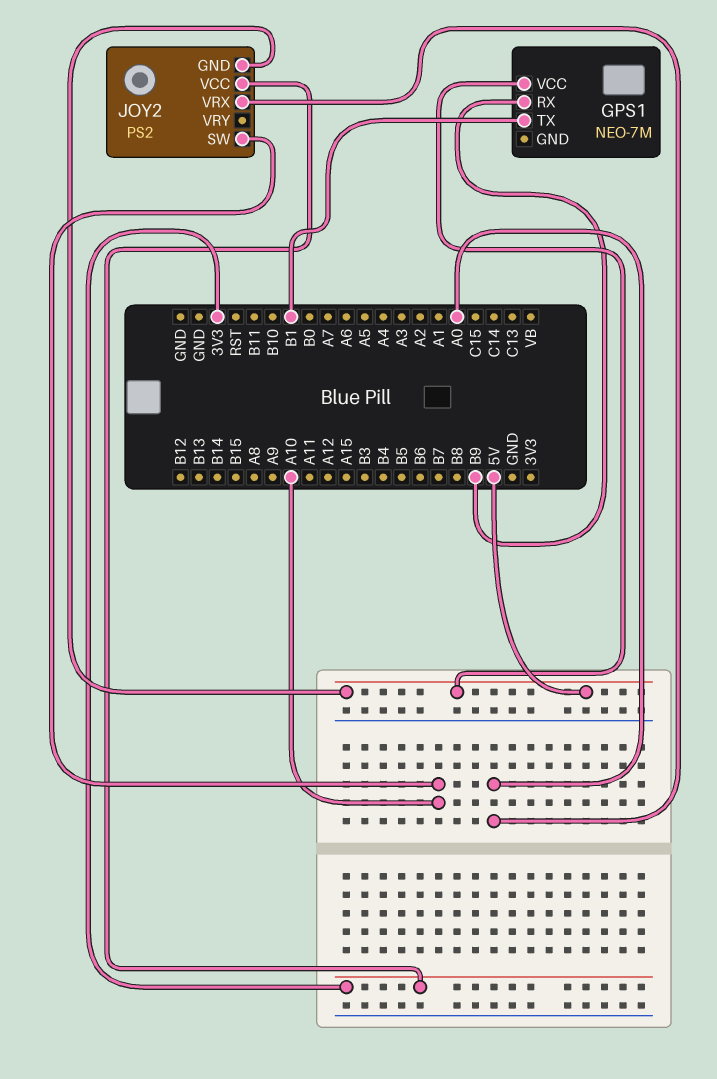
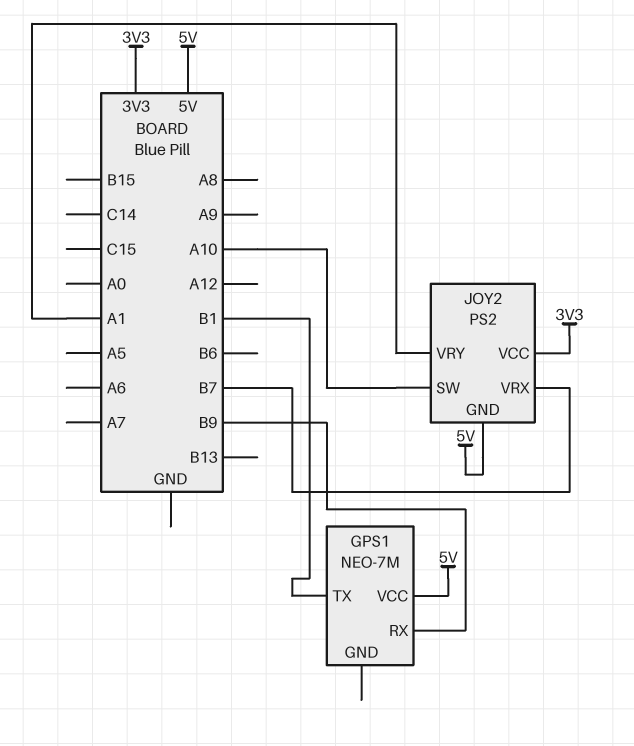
JOY2 pin VRX: A0 -> B7
JOY2 pin VRY: none -> A1

